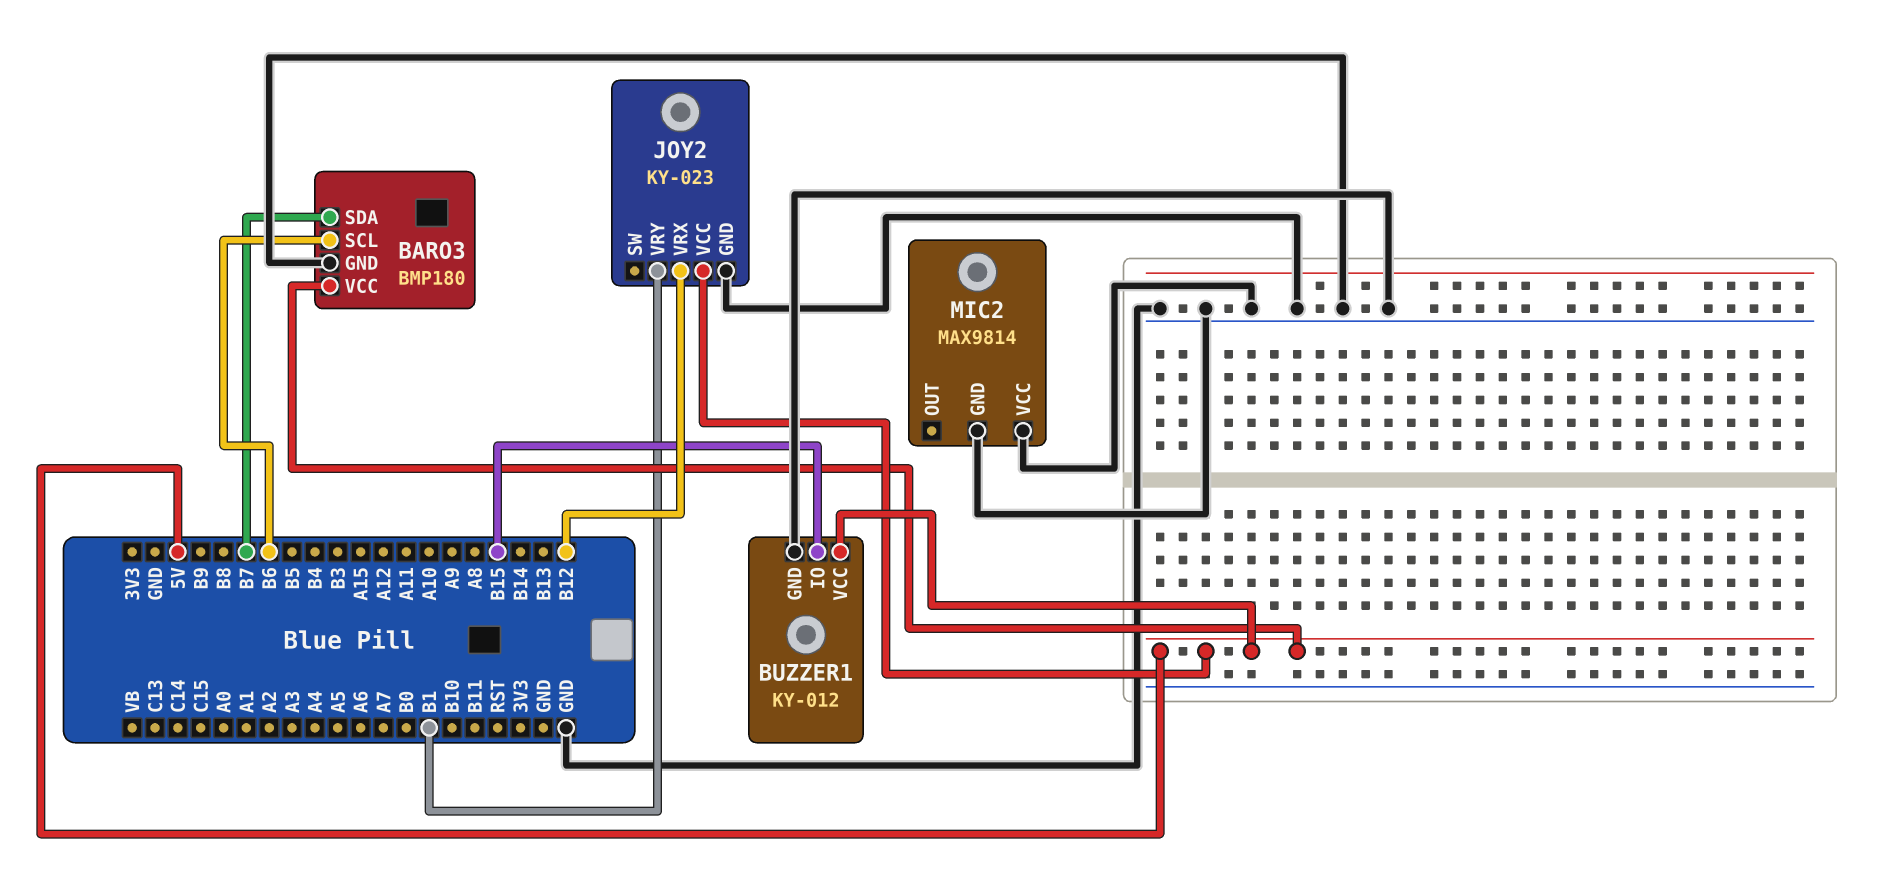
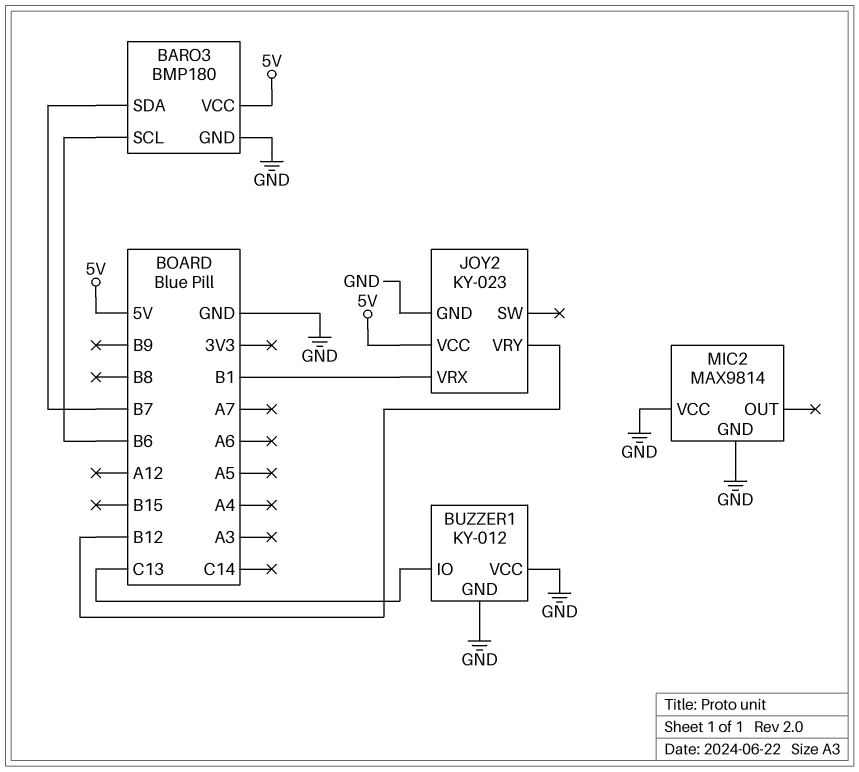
BUZZER1 pin IO: B15 -> C13
BUZZER1 pin VCC: 5V -> GND
JOY2 pin VRX: B12 -> B1
JOY2 pin VRY: B1 -> B12

